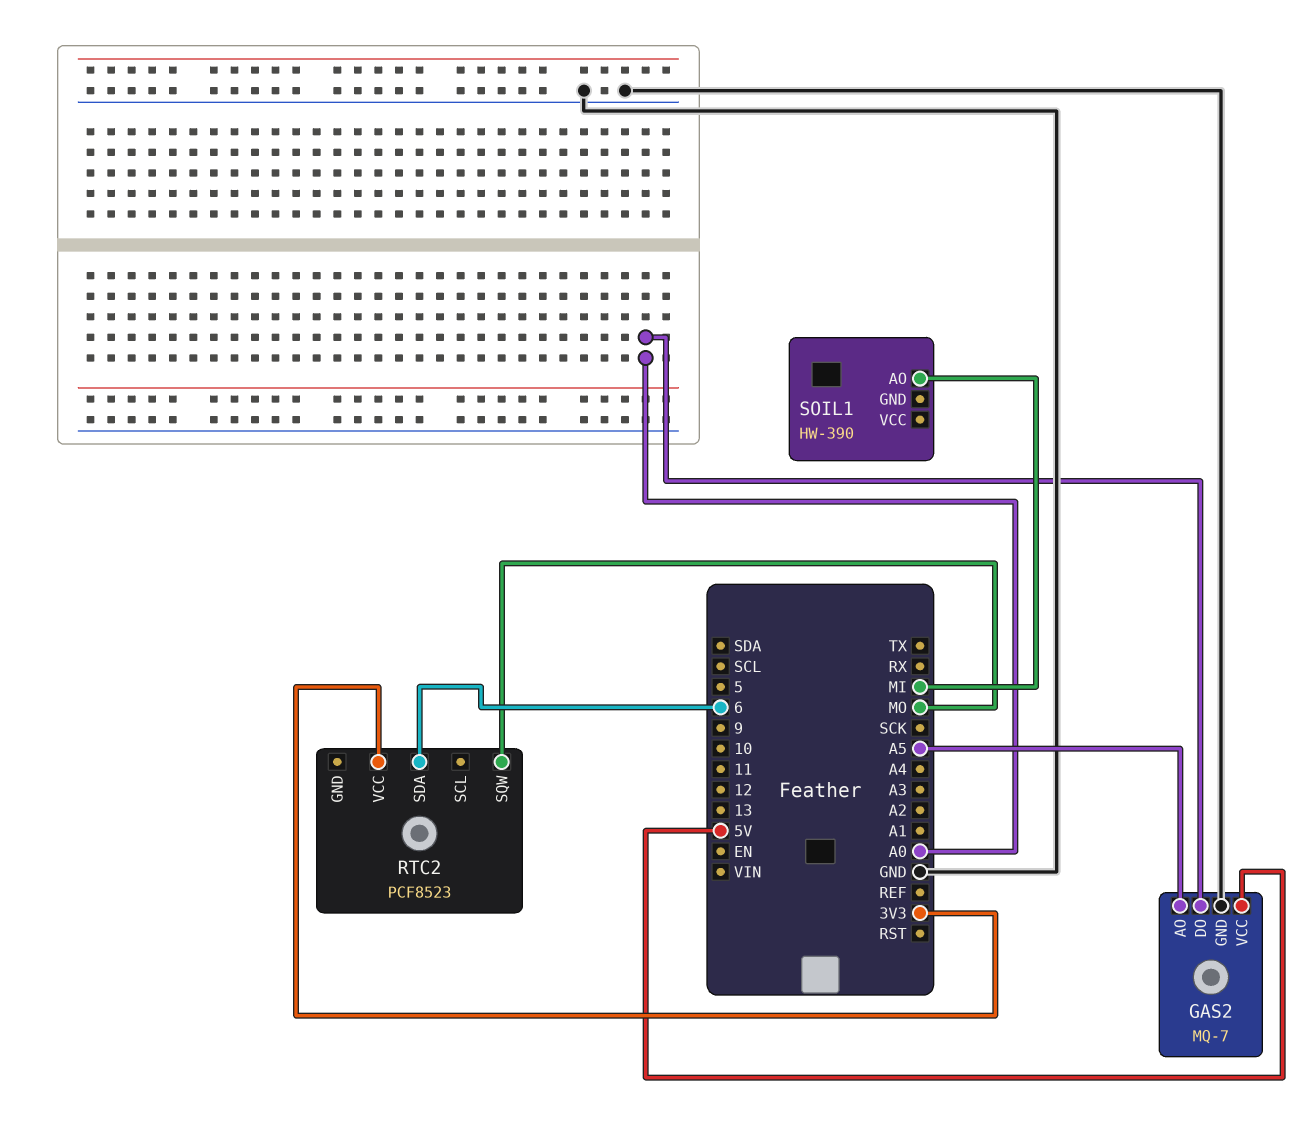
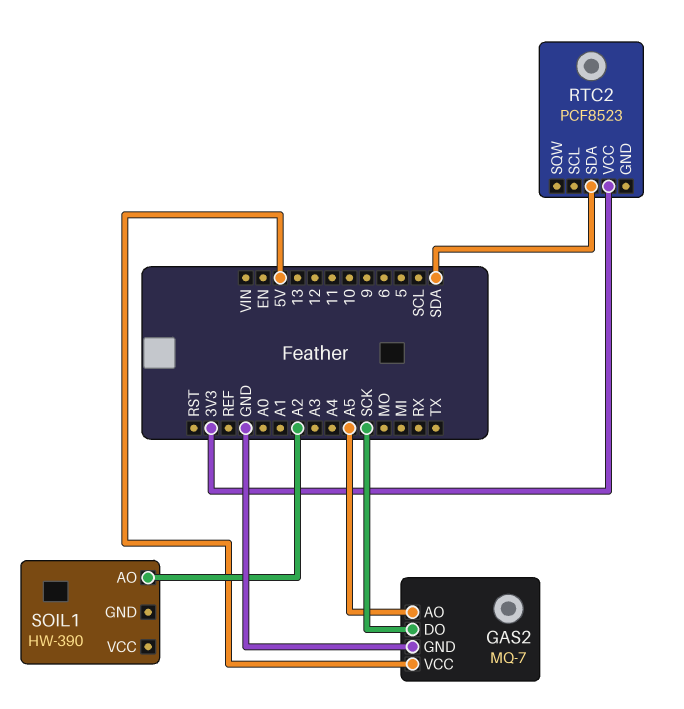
GAS2 pin DO: A0 -> SCK
RTC2 pin SDA: 6 -> SDA
RTC2 pin SQW: MO -> none
SOIL1 pin AO: MI -> A2

